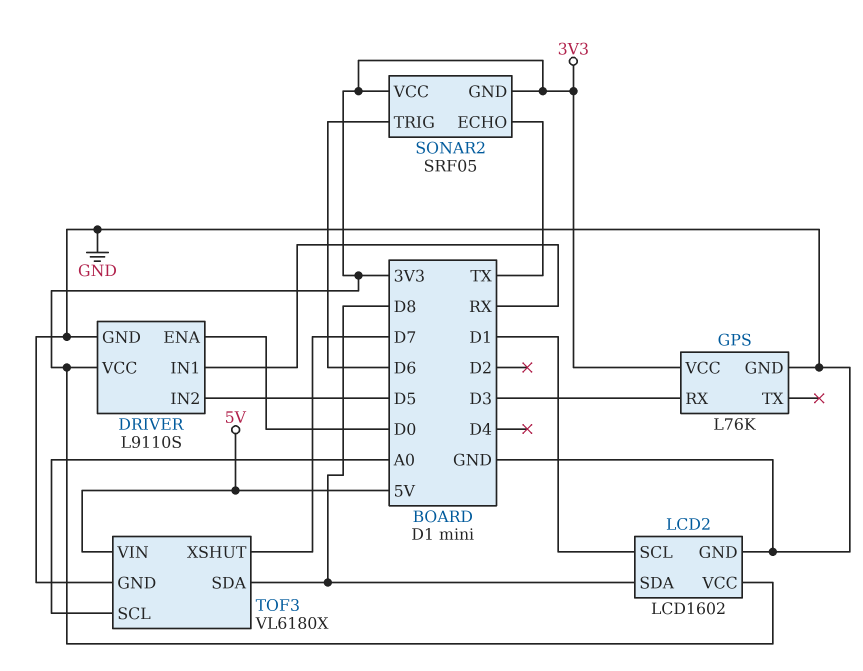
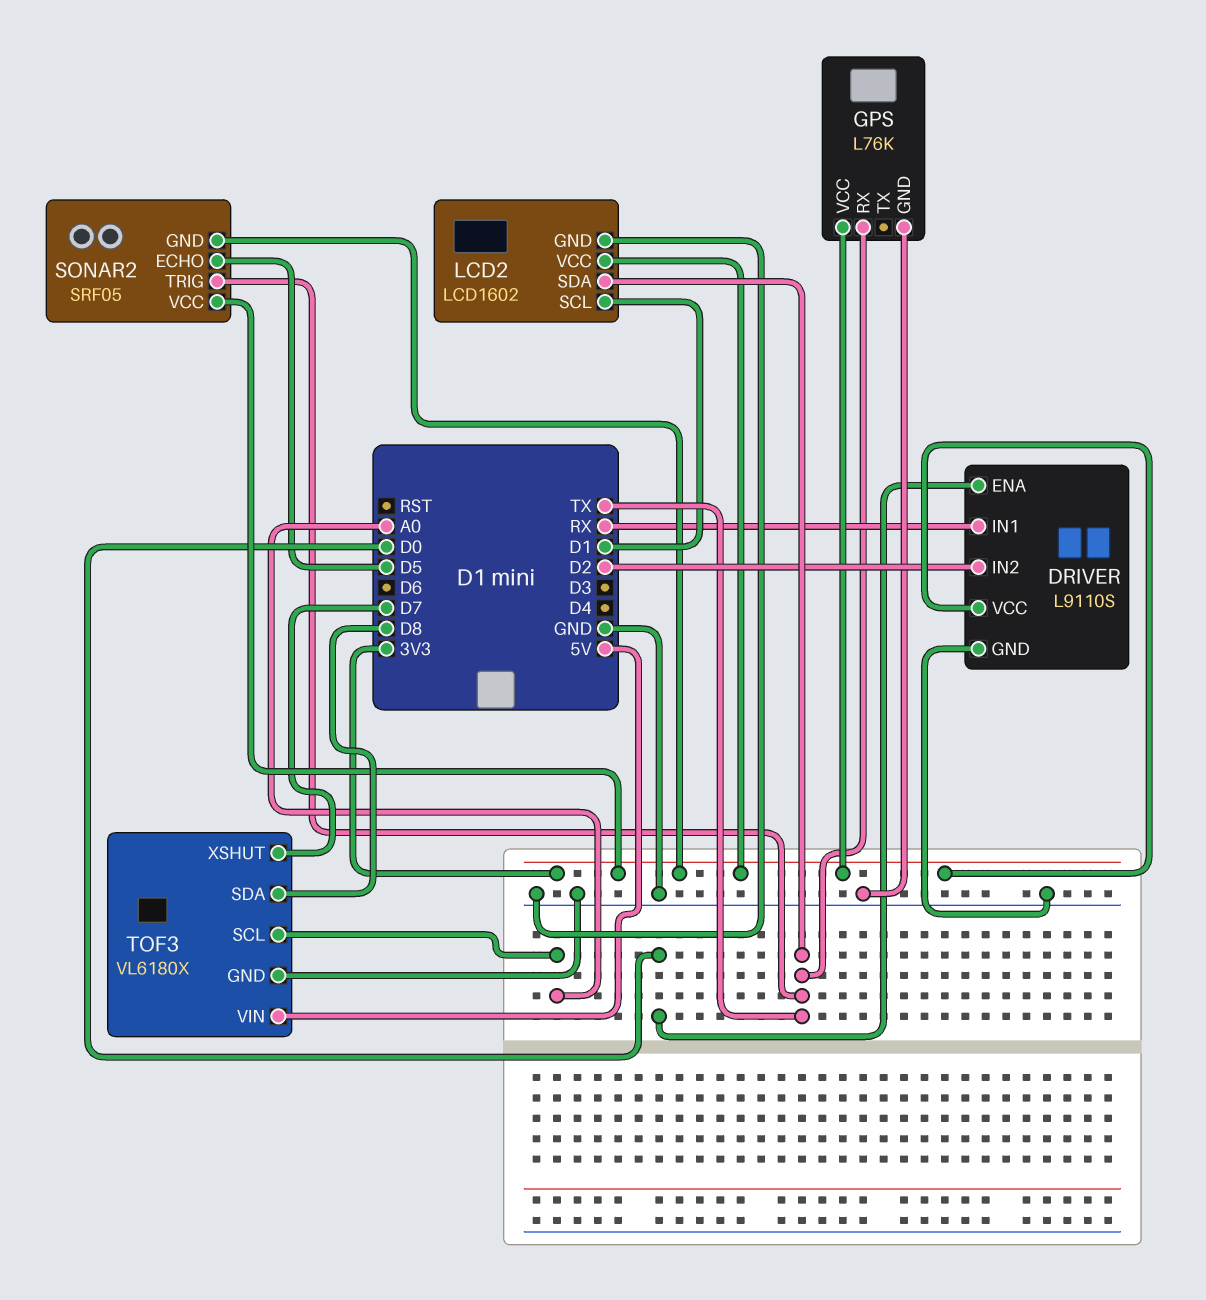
DRIVER pin IN2: D5 -> D2
GPS pin RX: D3 -> TX
LCD2 pin SDA: D8 -> TX
SONAR2 pin ECHO: TX -> D5
SONAR2 pin TRIG: D6 -> TX

